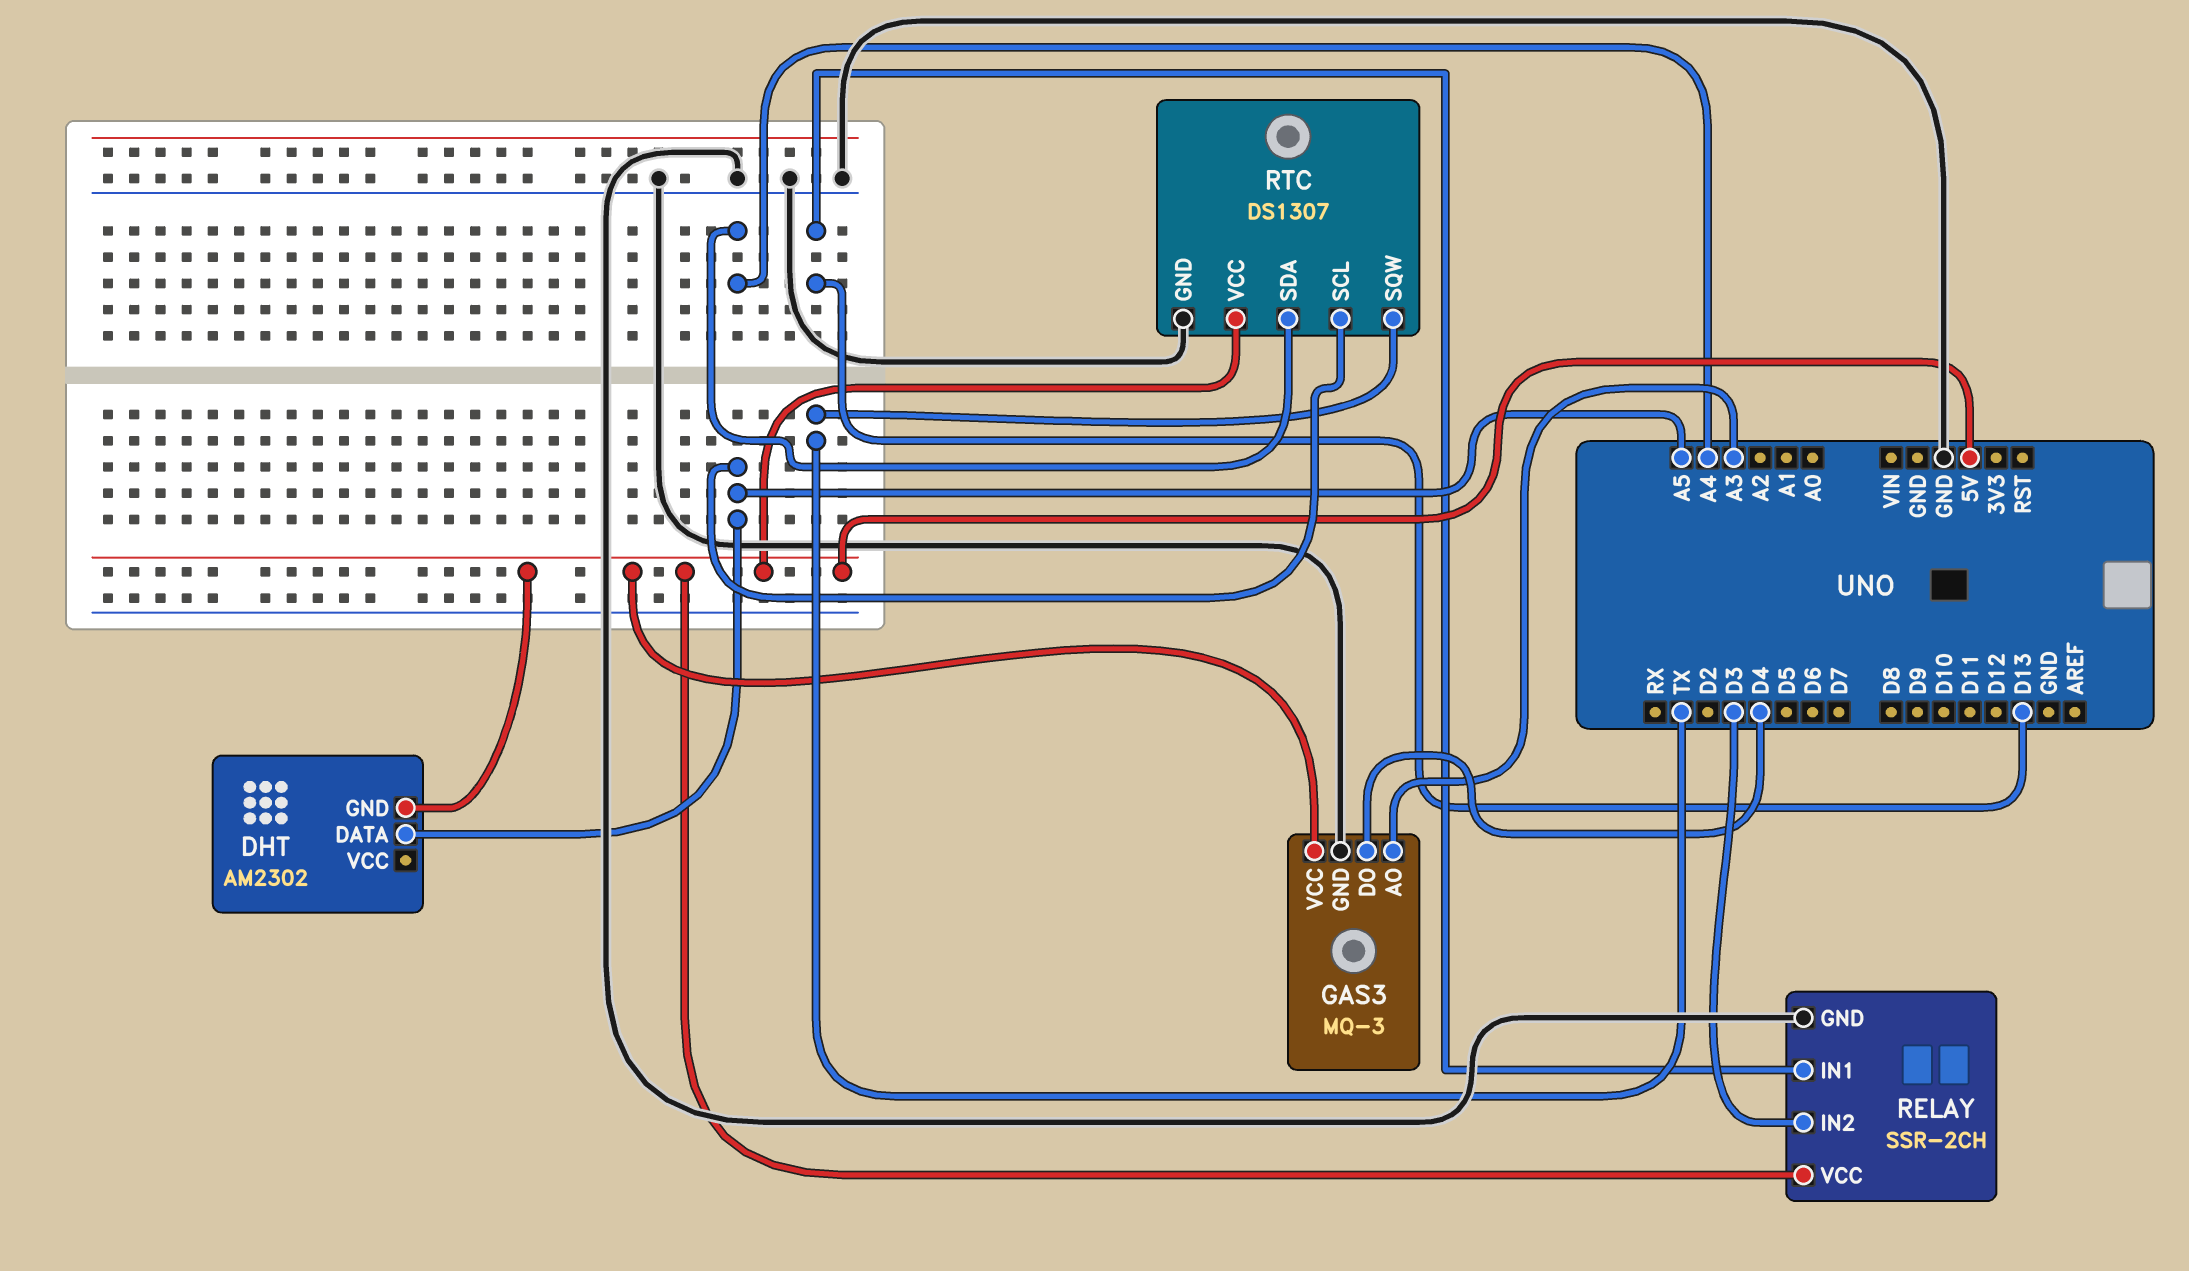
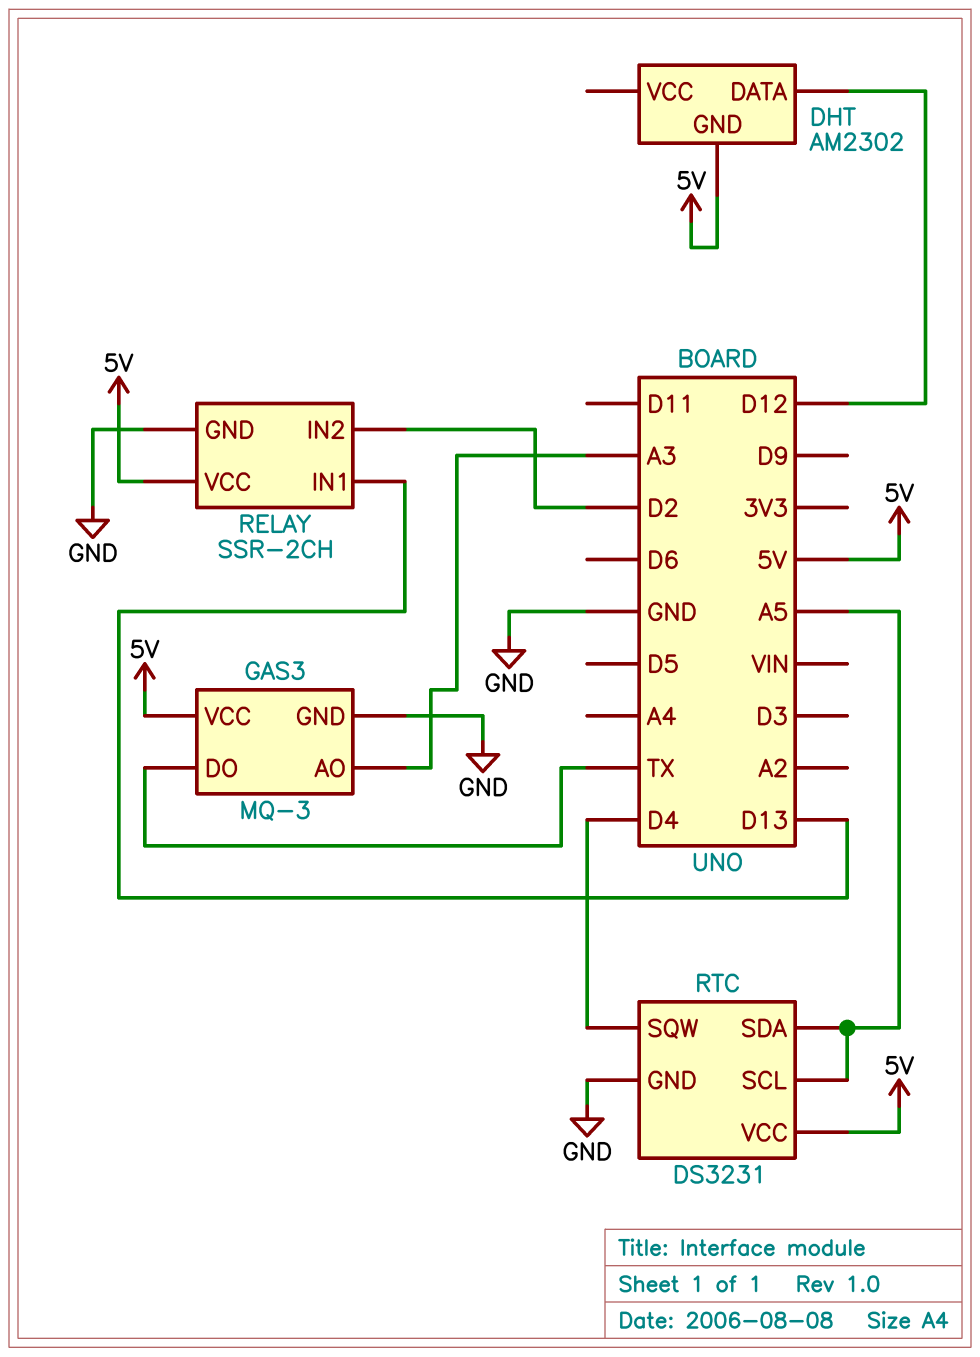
DHT pin DATA: A5 -> D12
GAS3 pin DO: D4 -> TX
RELAY pin IN2: D3 -> D2
RTC: DS1307 -> DS3231
RTC pin SDA: A4 -> A5
RTC pin SQW: TX -> D4

